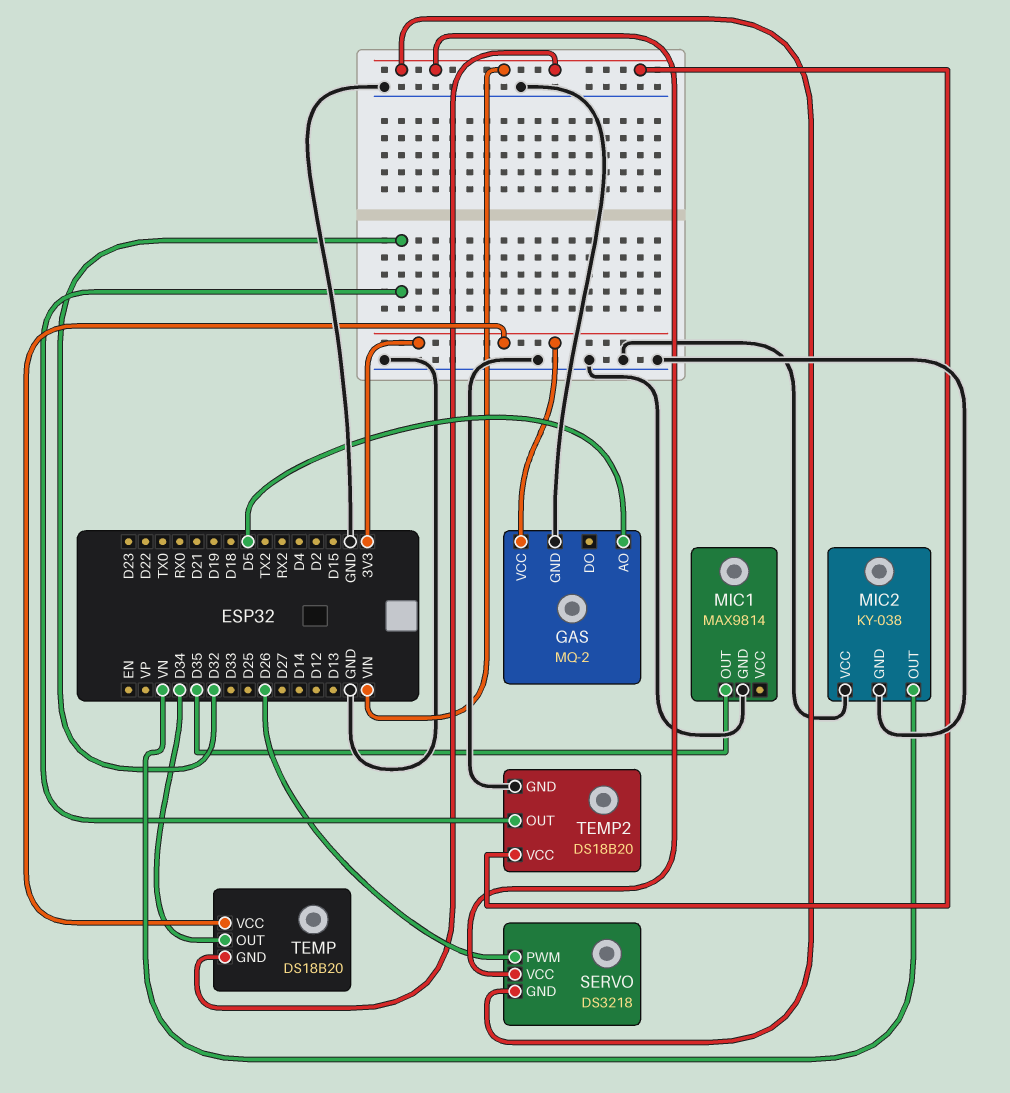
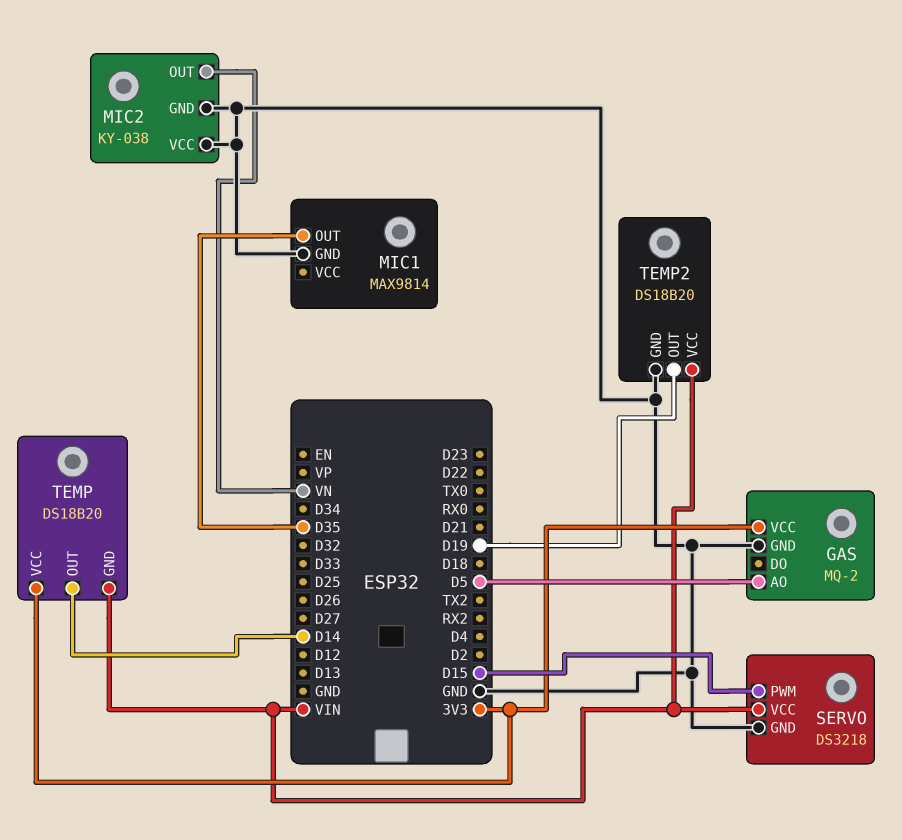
SERVO pin GND: VIN -> GND
SERVO pin PWM: D26 -> D15
TEMP pin OUT: D34 -> D14
TEMP2 pin OUT: D32 -> D19

